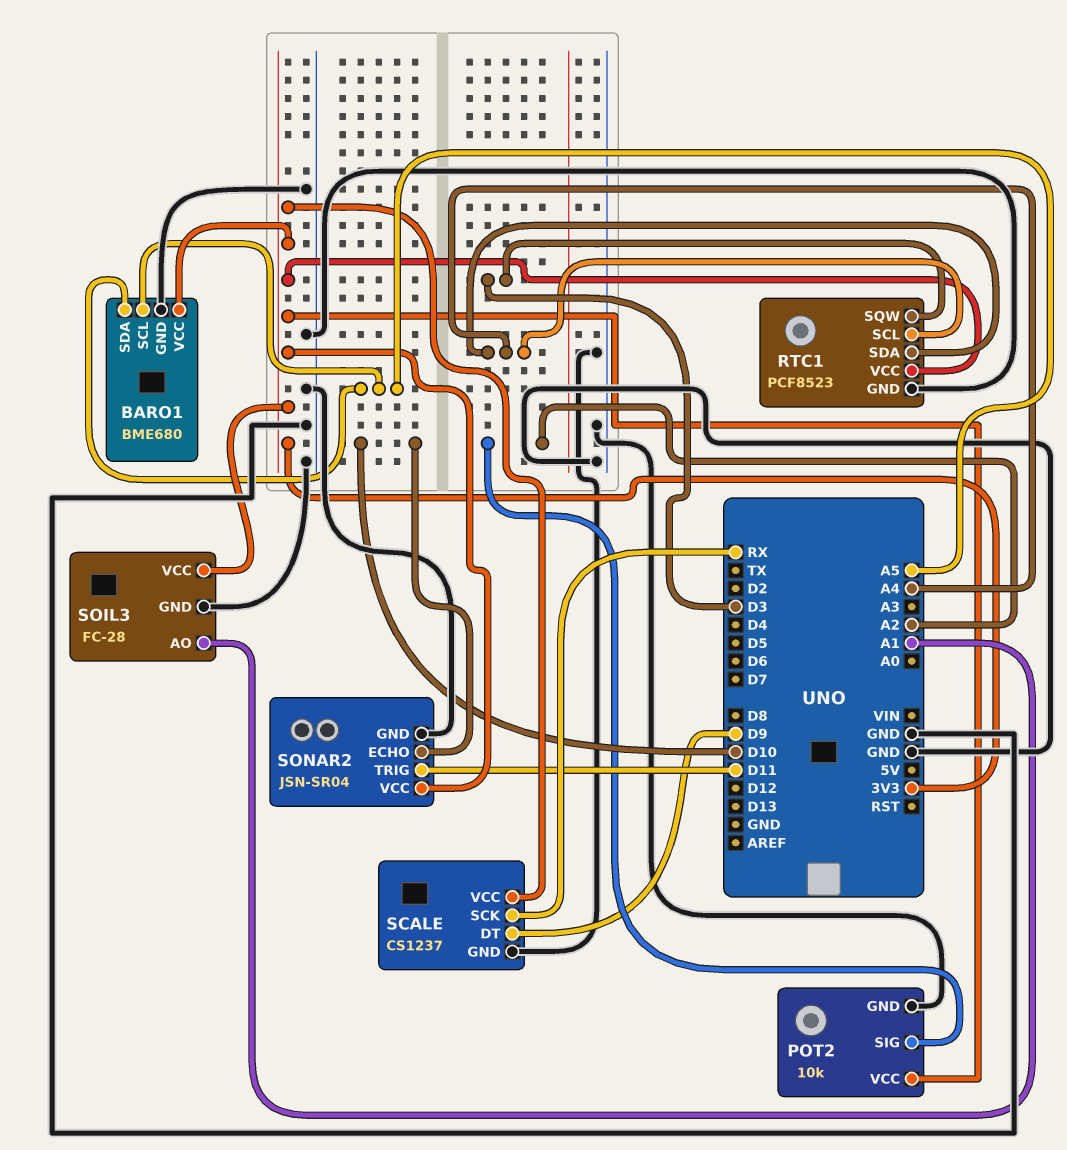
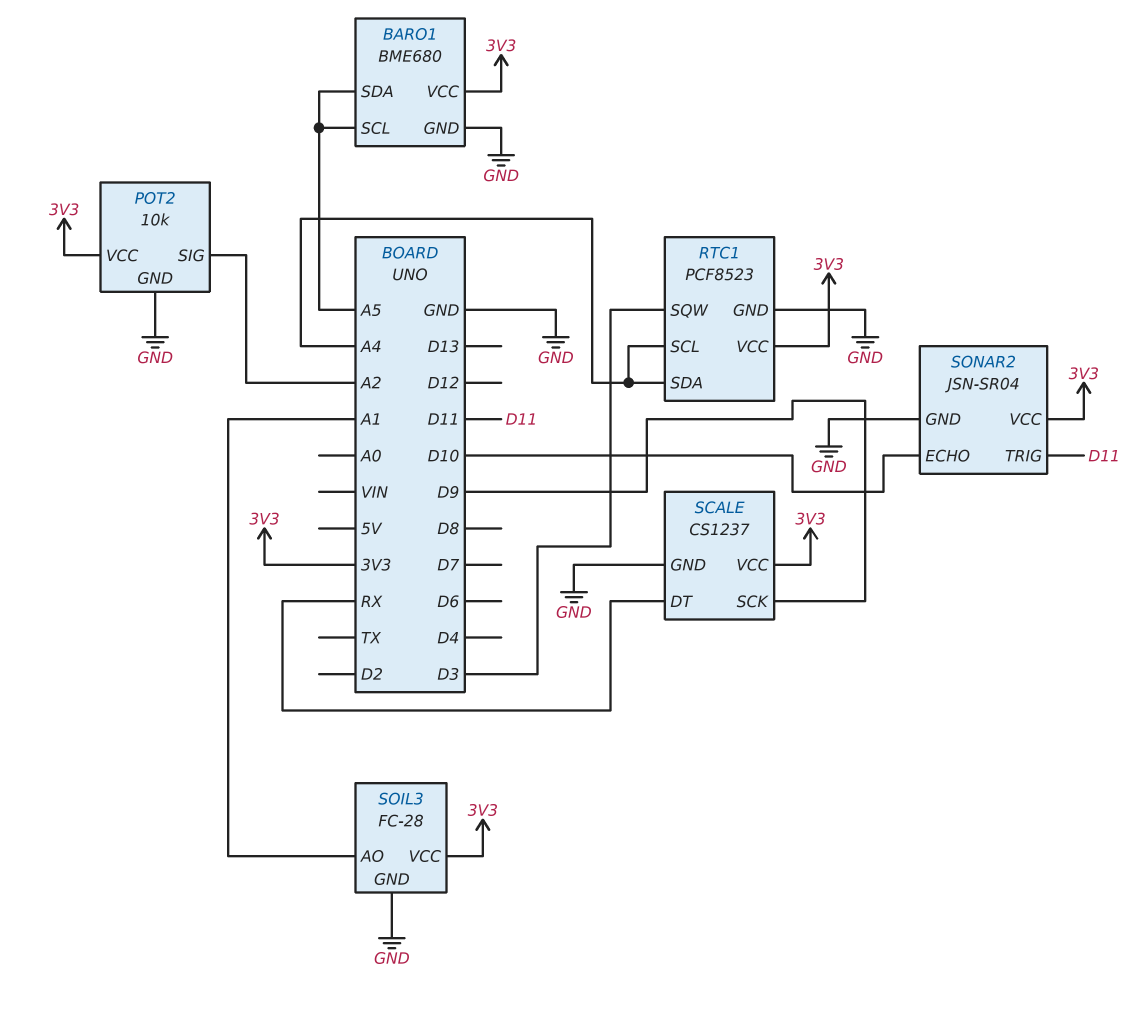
SCALE pin DT: D9 -> RX
SCALE pin SCK: RX -> D9

